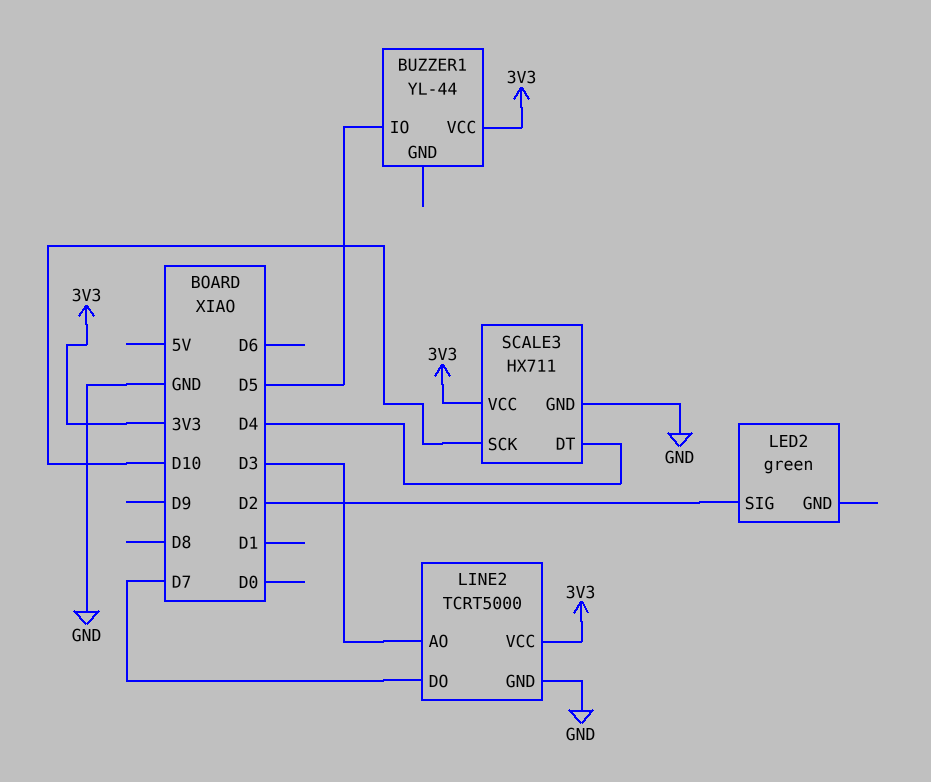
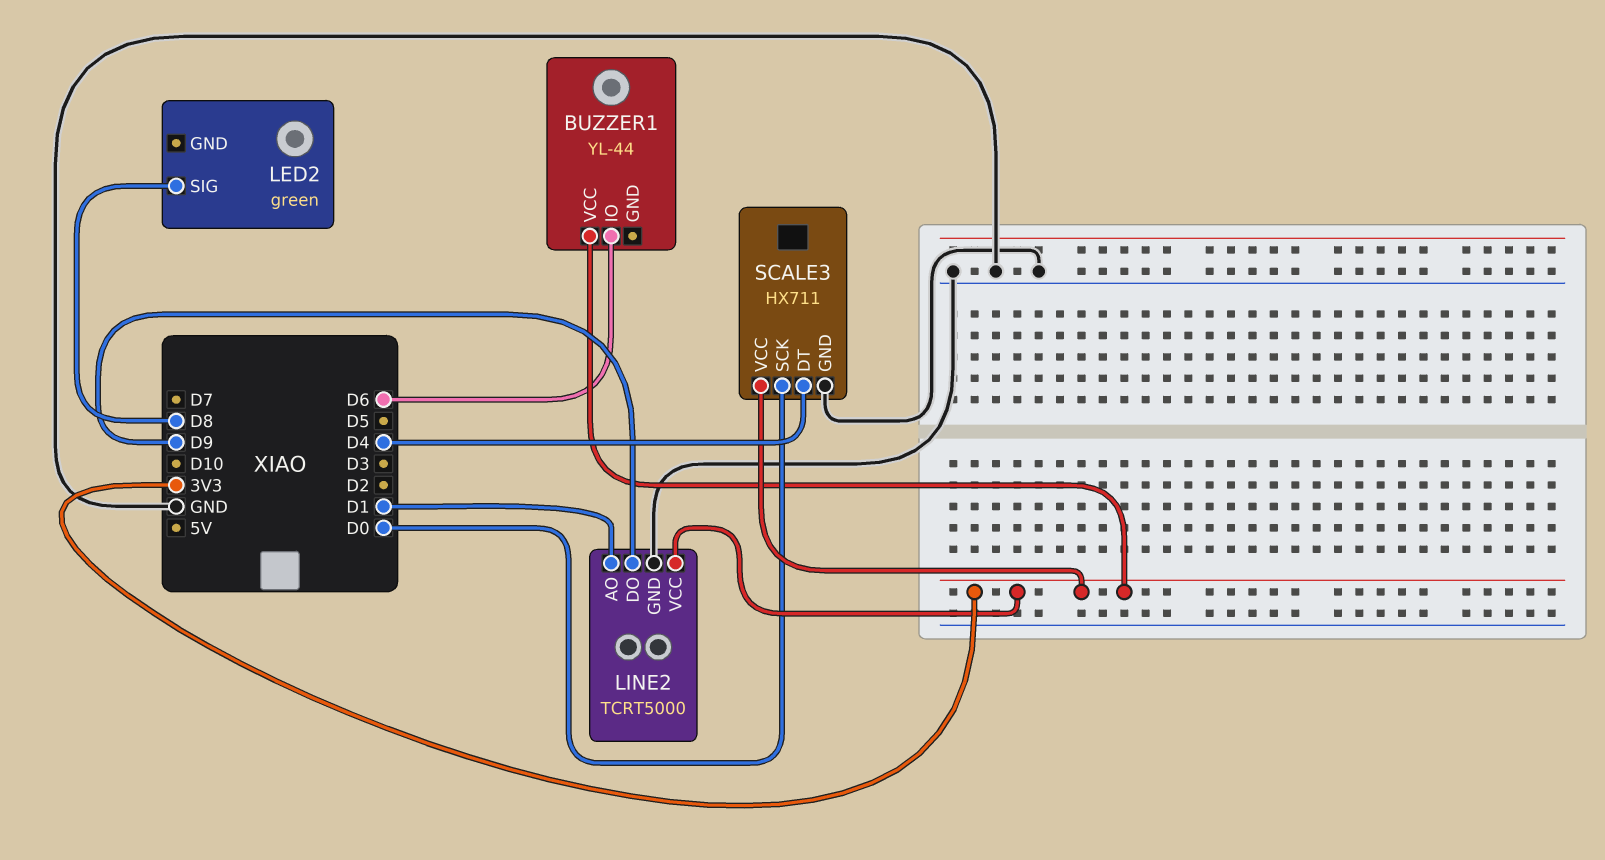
BUZZER1 pin IO: D5 -> D6
LED2 pin SIG: D2 -> D8
LINE2 pin AO: D3 -> D1
LINE2 pin DO: D7 -> D9
SCALE3 pin SCK: D10 -> D0

